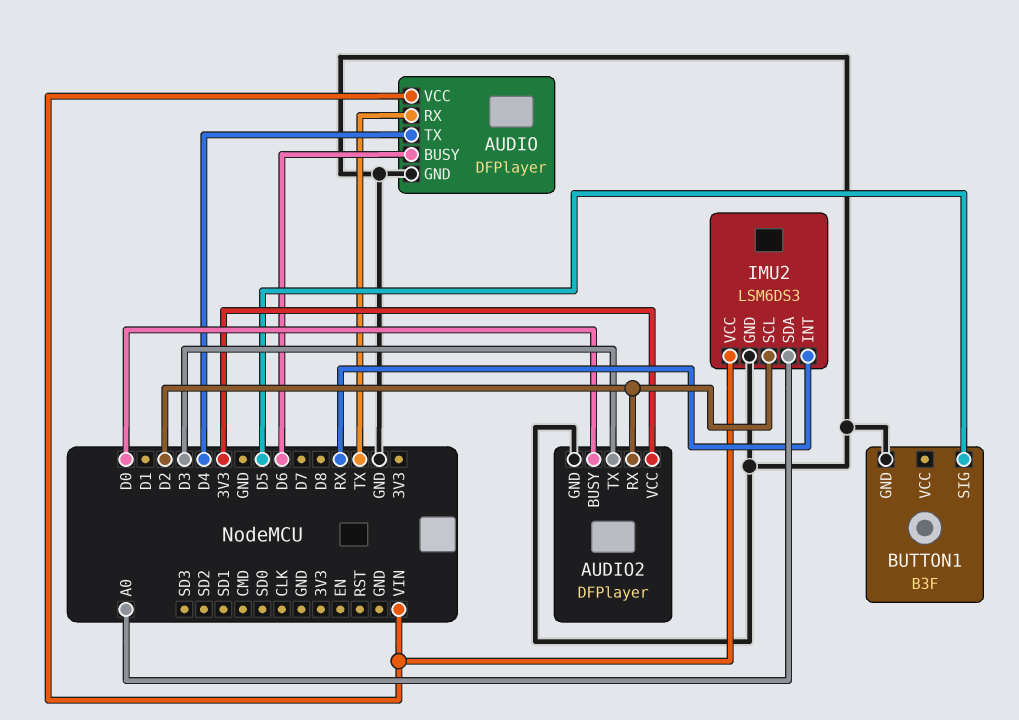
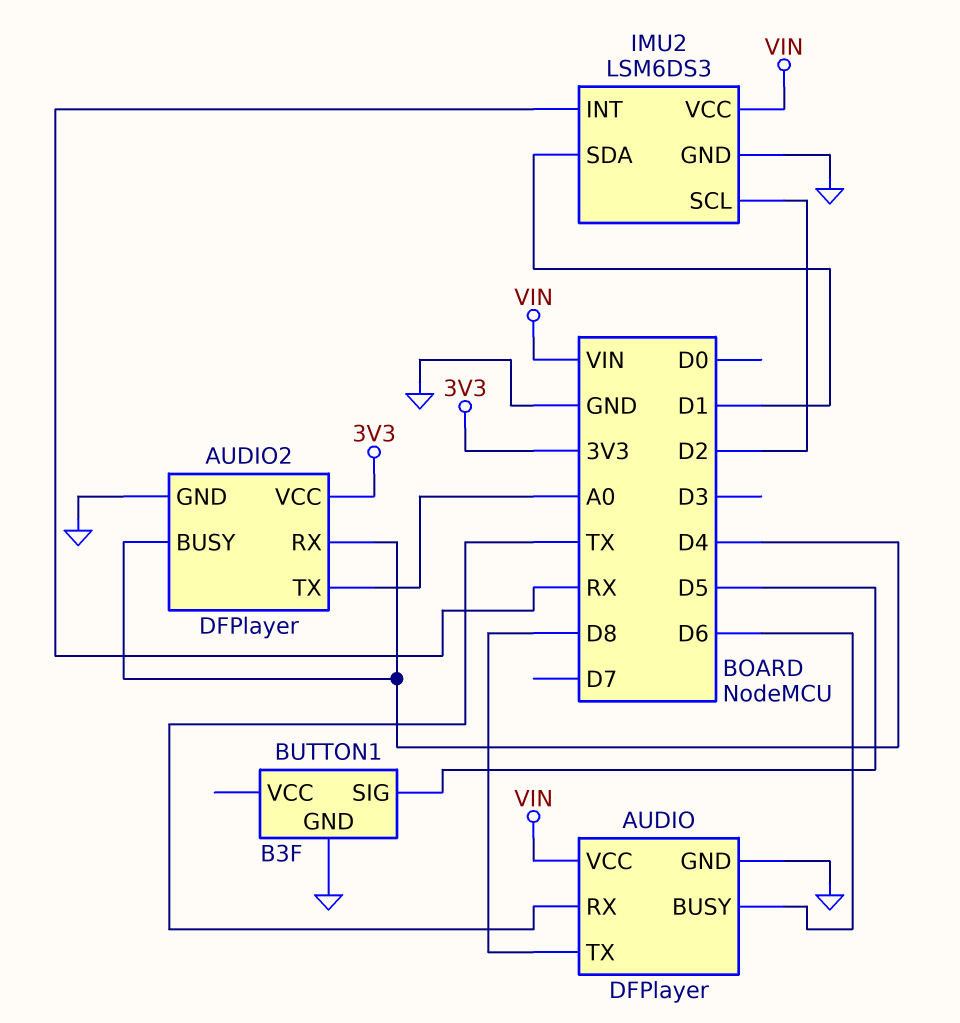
AUDIO pin TX: D4 -> D8
AUDIO2 pin BUSY: D0 -> D4
AUDIO2 pin RX: D2 -> D4
AUDIO2 pin TX: D3 -> A0
IMU2 pin SDA: A0 -> D1

